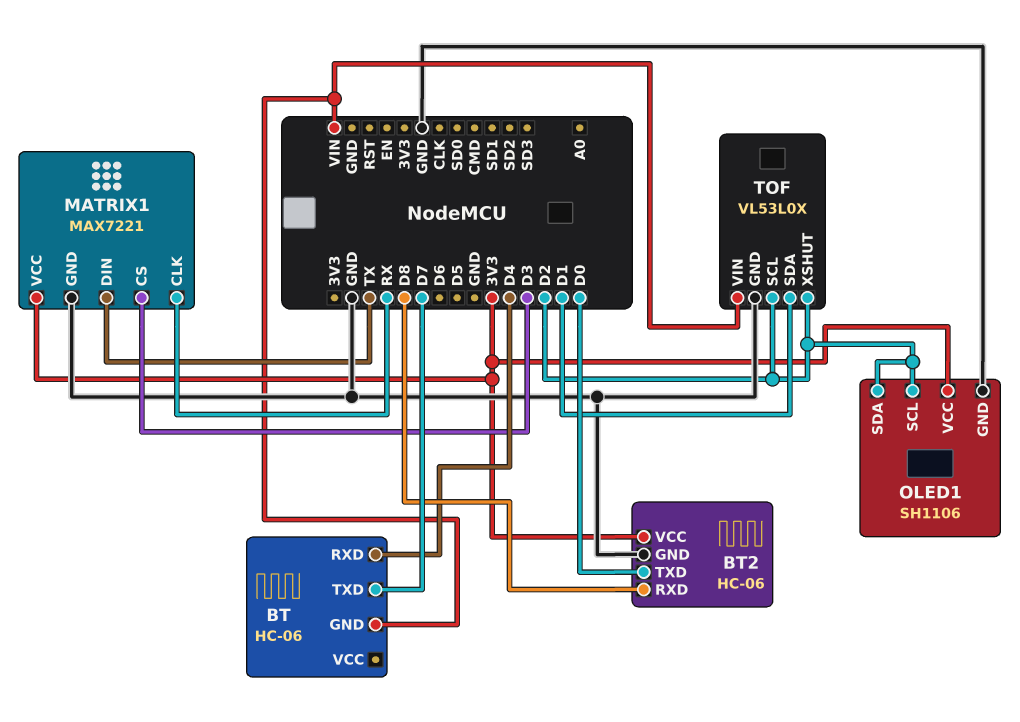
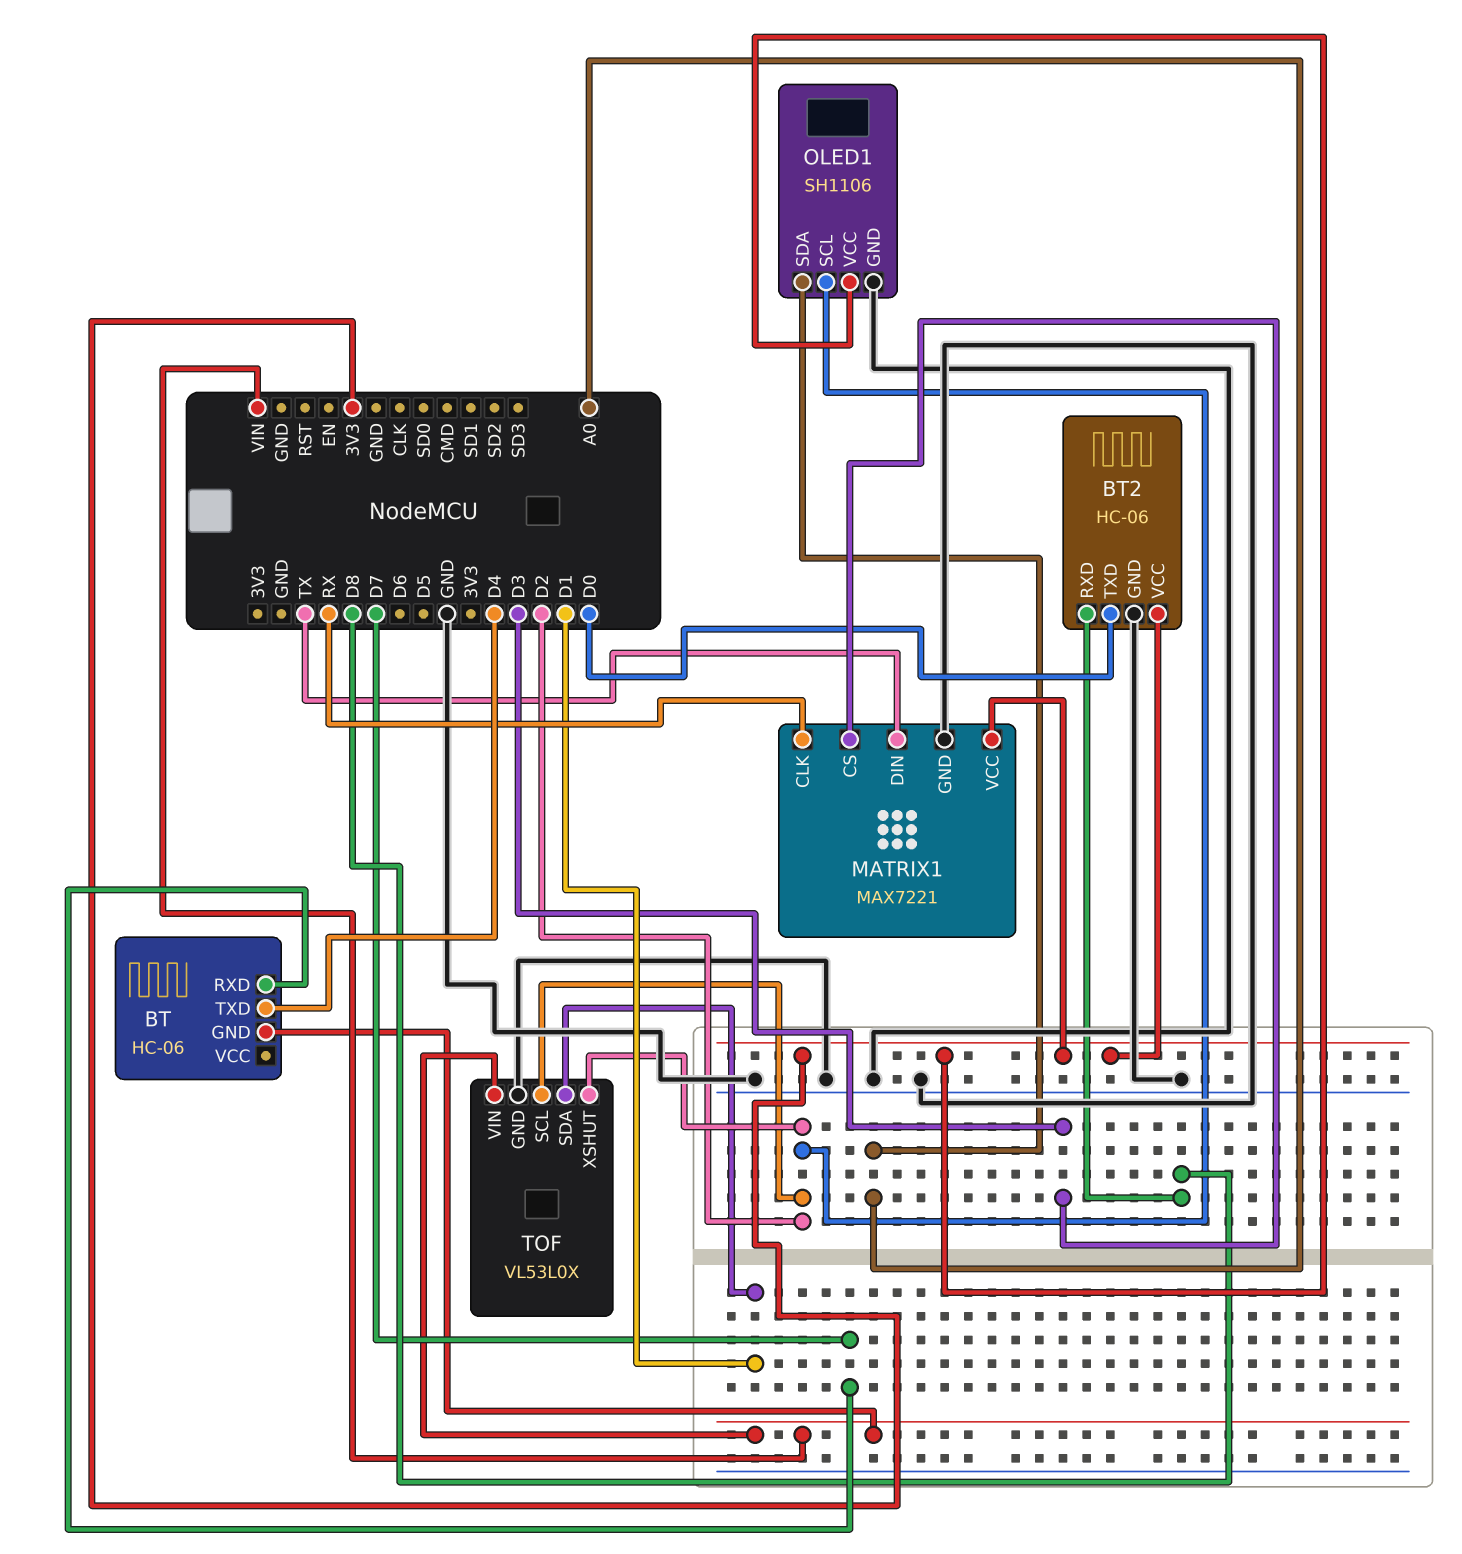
BT pin RXD: D4 -> D7
BT pin TXD: D7 -> D4
OLED1 pin SDA: D2 -> A0

